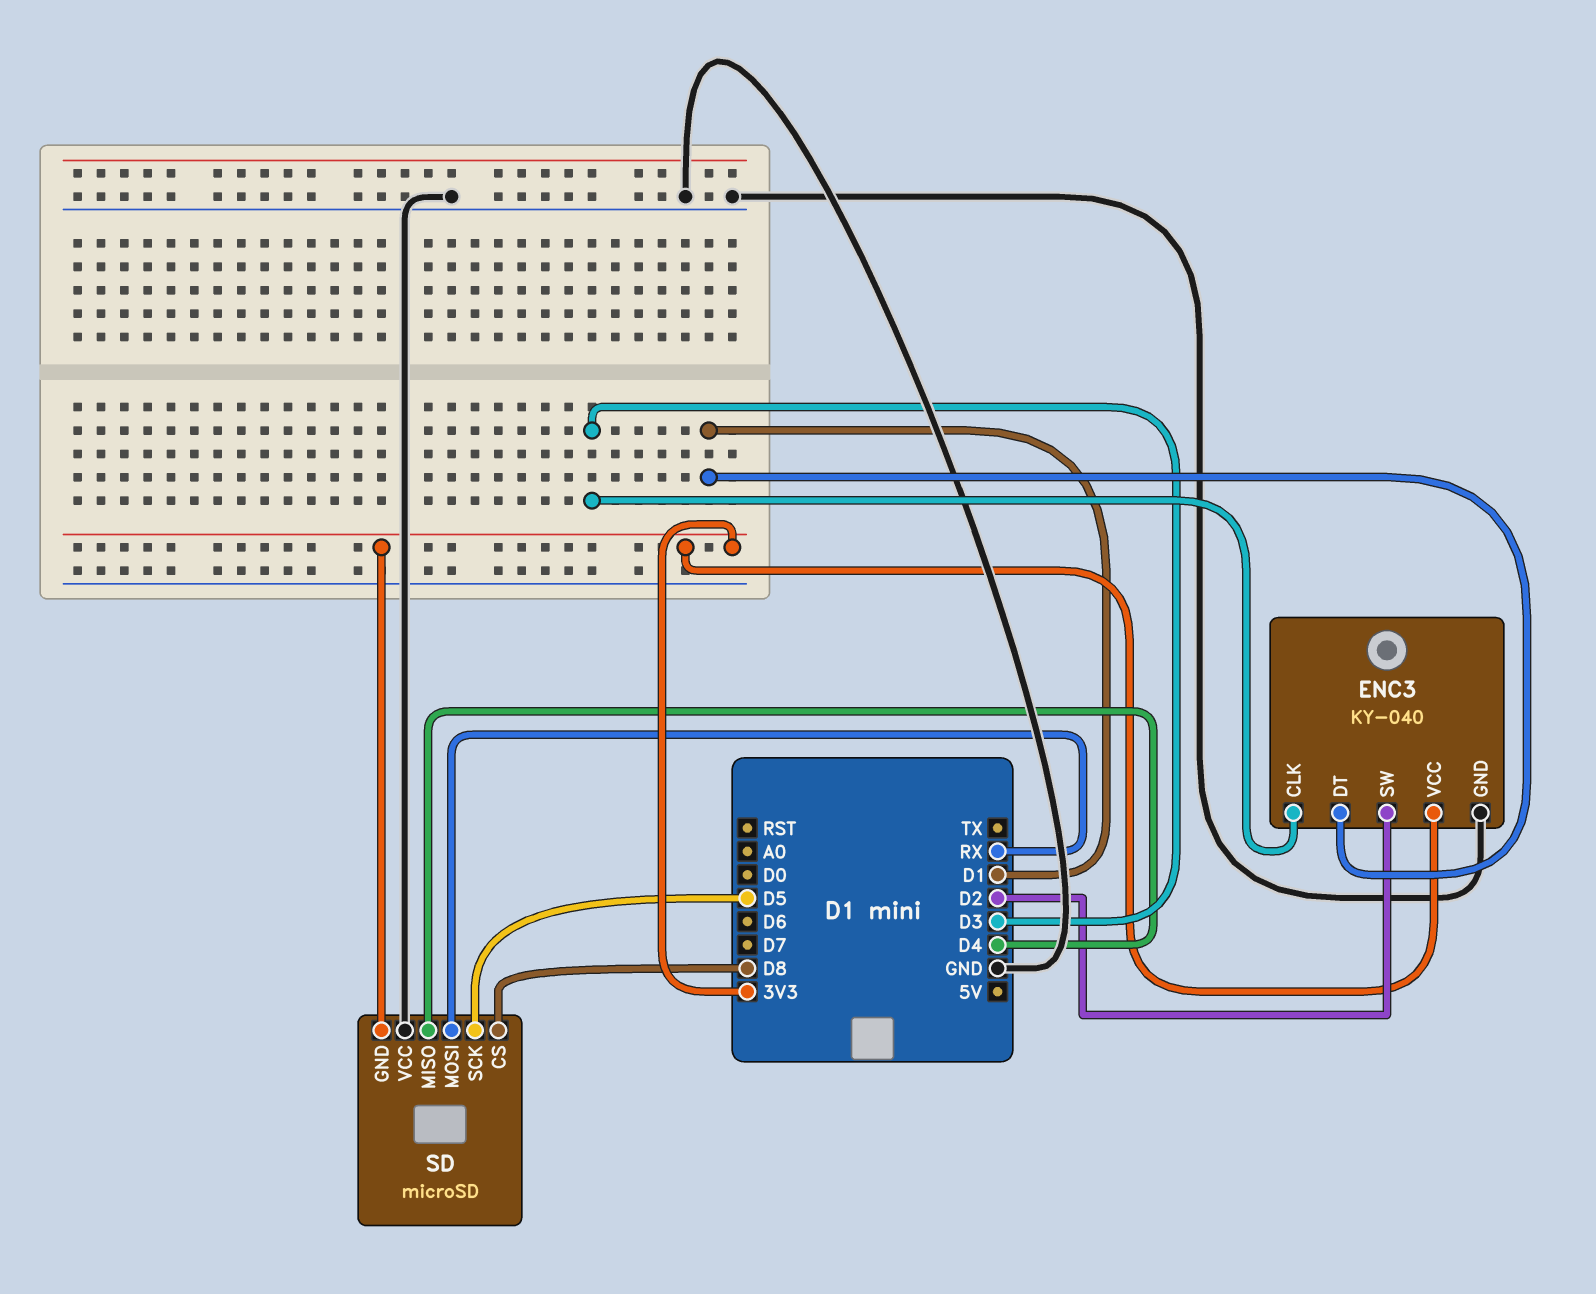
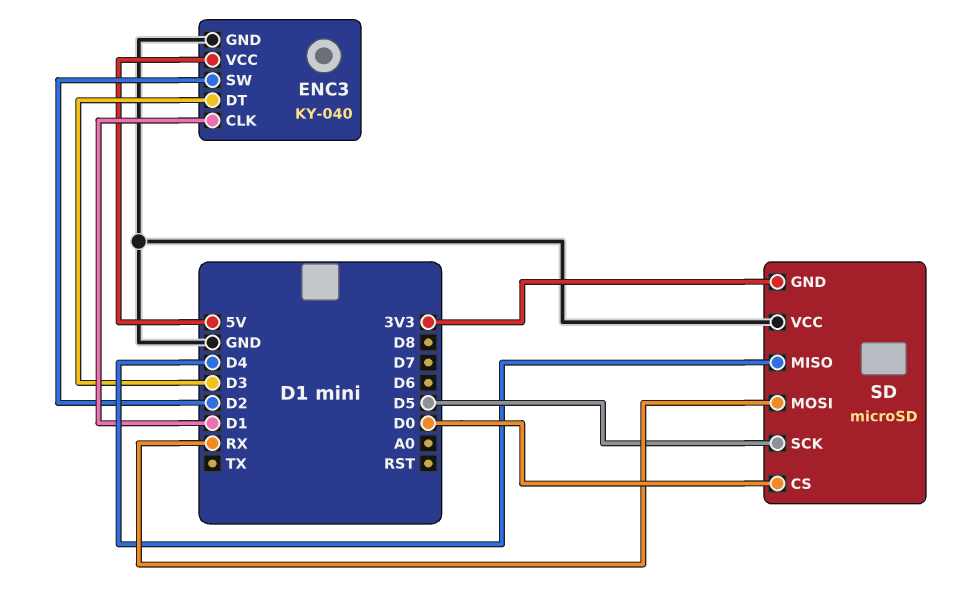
ENC3 pin CLK: D3 -> D1
ENC3 pin DT: D1 -> D3
ENC3 pin VCC: 3V3 -> 5V
SD pin CS: D8 -> D0

